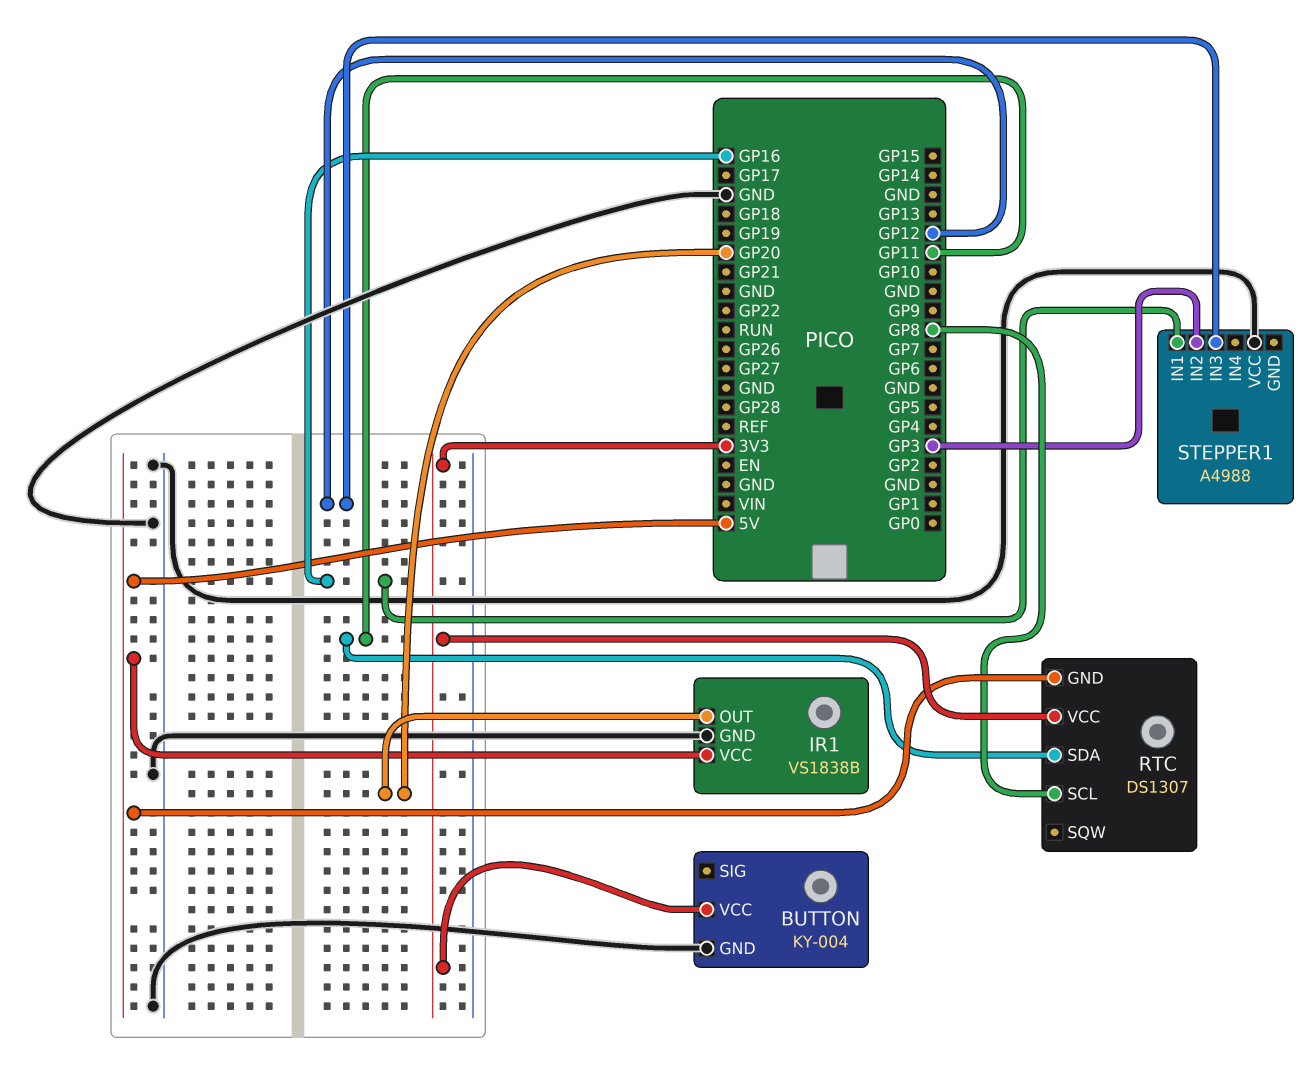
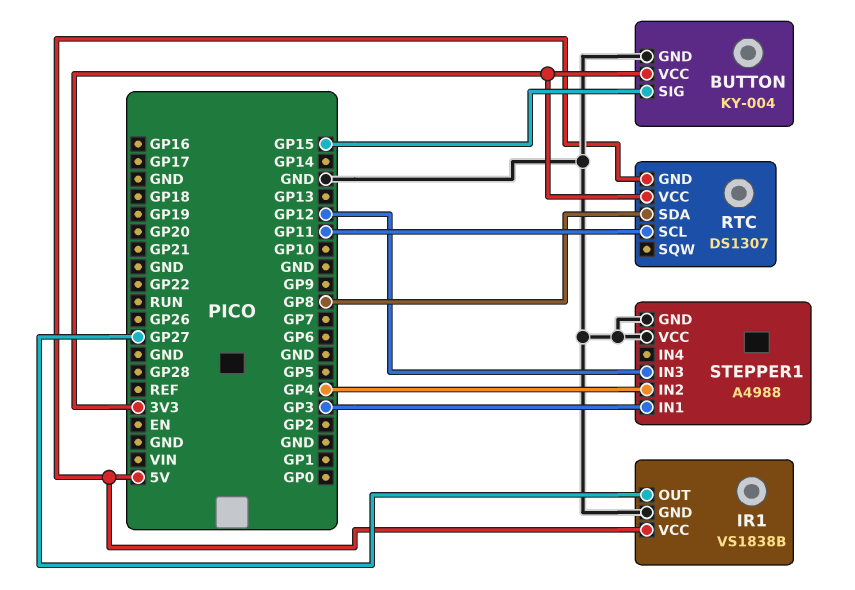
BUTTON pin SIG: none -> GP15
IR1 pin OUT: GP20 -> GP27
RTC pin SCL: GP8 -> GP11
RTC pin SDA: GP11 -> GP8
STEPPER1 pin GND: none -> GND
STEPPER1 pin IN1: GP16 -> GP3
STEPPER1 pin IN2: GP3 -> GP4

